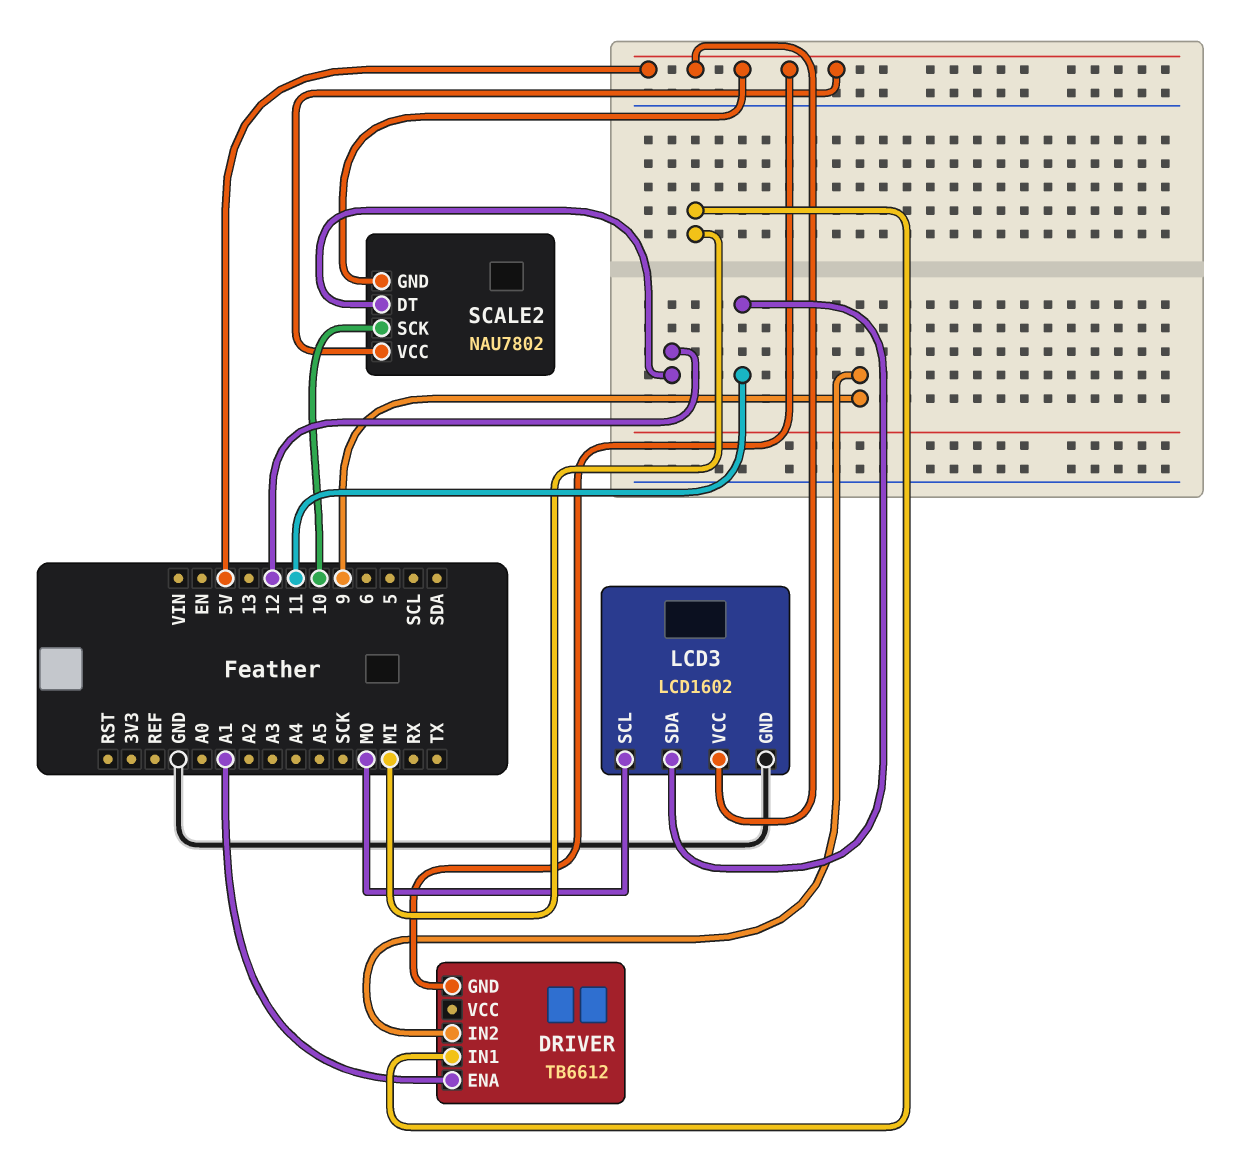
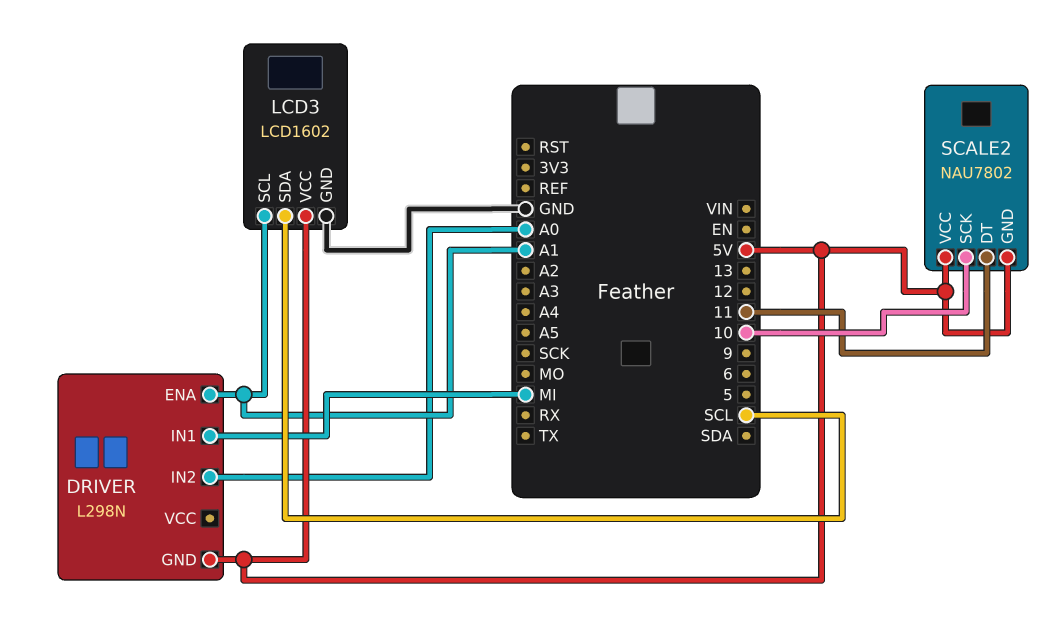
DRIVER: TB6612 -> L298N
DRIVER pin IN2: 9 -> A0
LCD3 pin SCL: MO -> A1
LCD3 pin SDA: 11 -> SCL
SCALE2 pin DT: 12 -> 11

